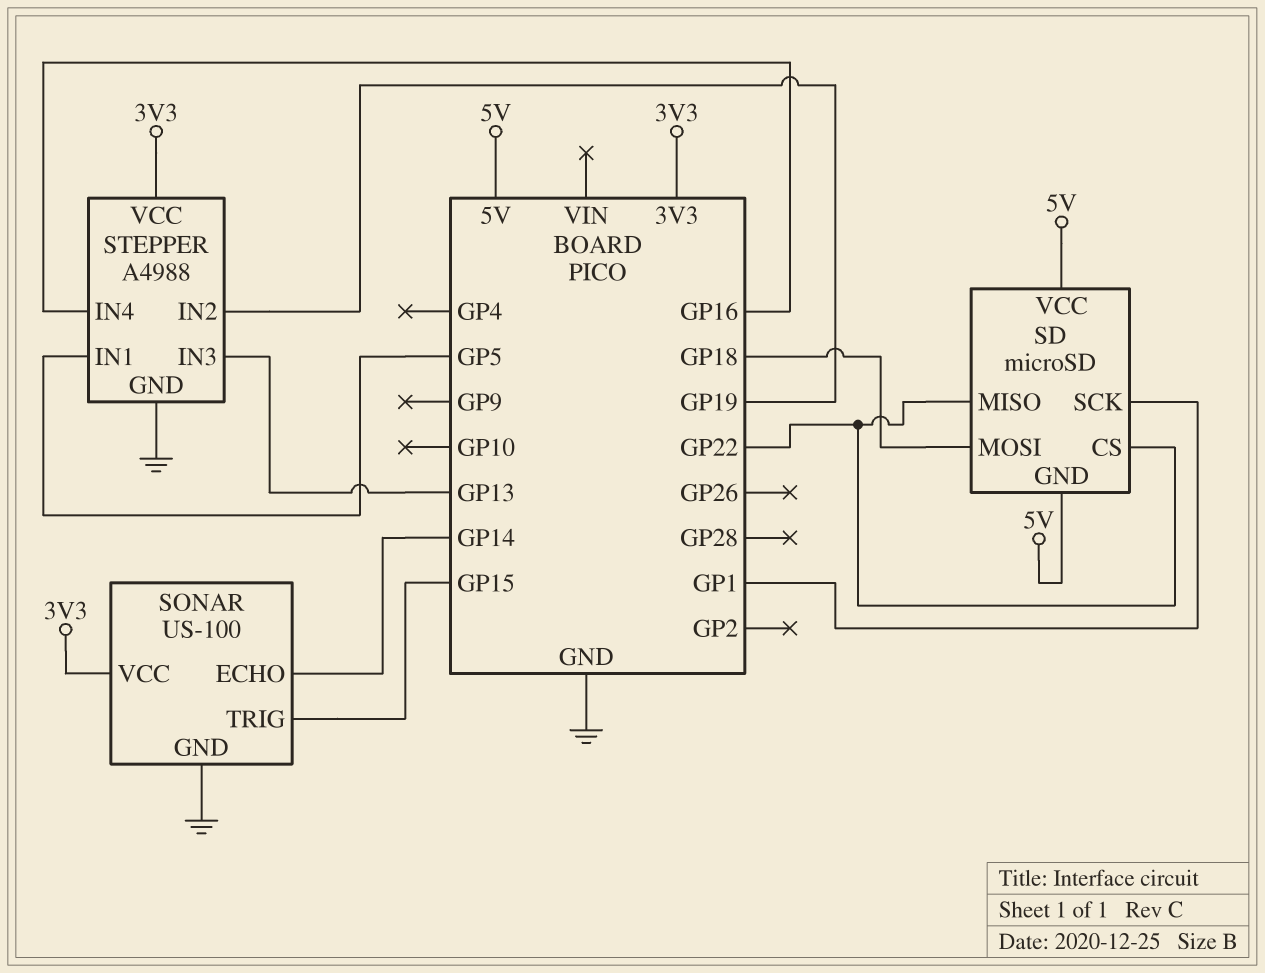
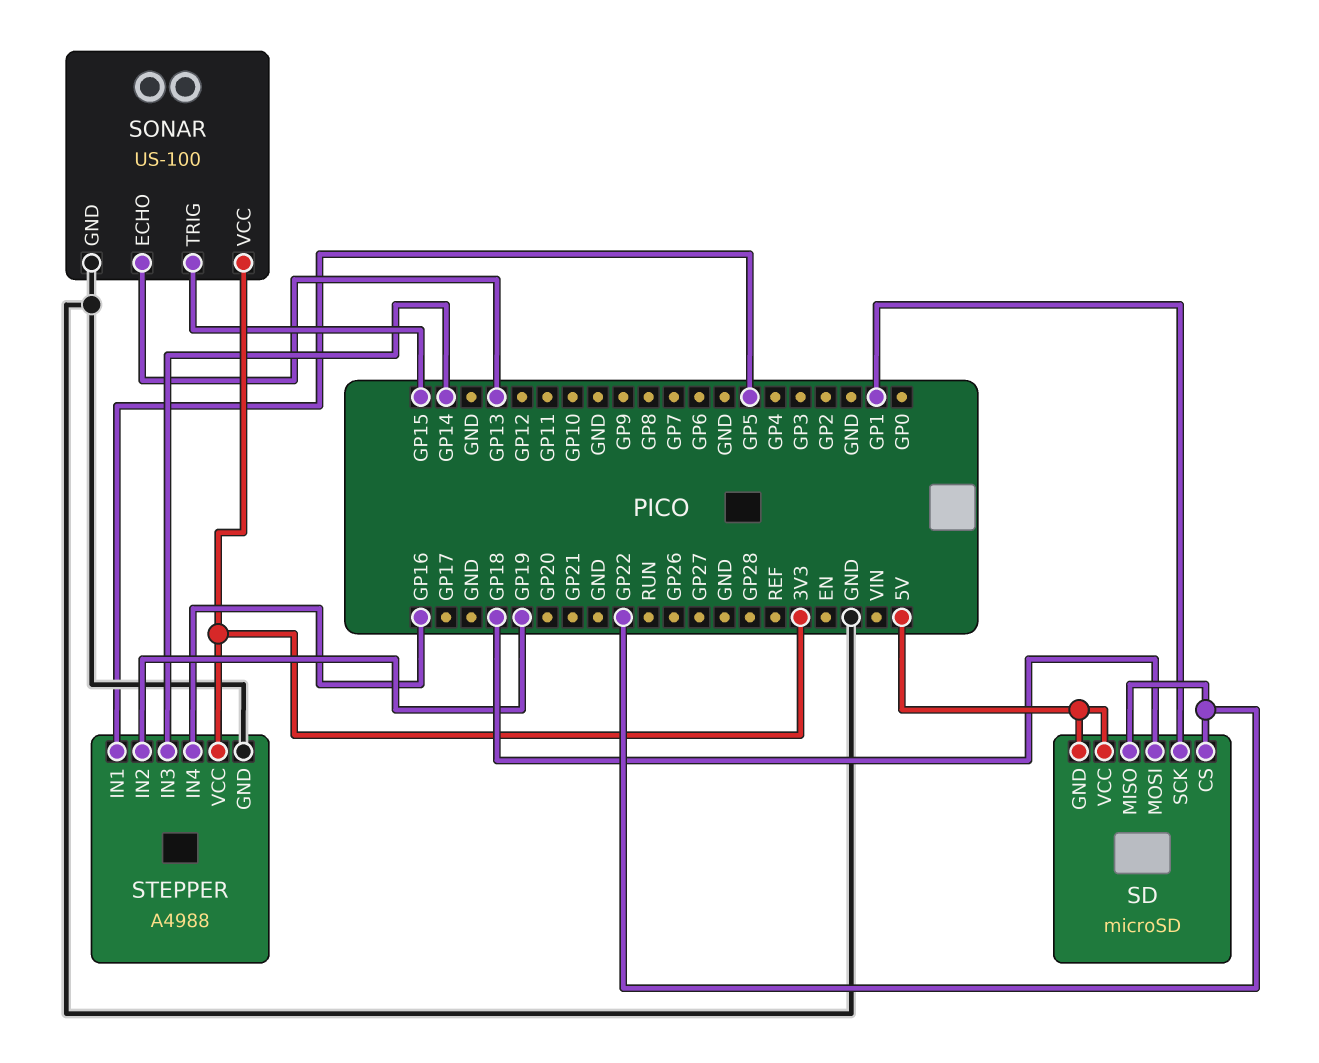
SONAR pin ECHO: GP14 -> GP13
STEPPER pin IN3: GP13 -> GP14

